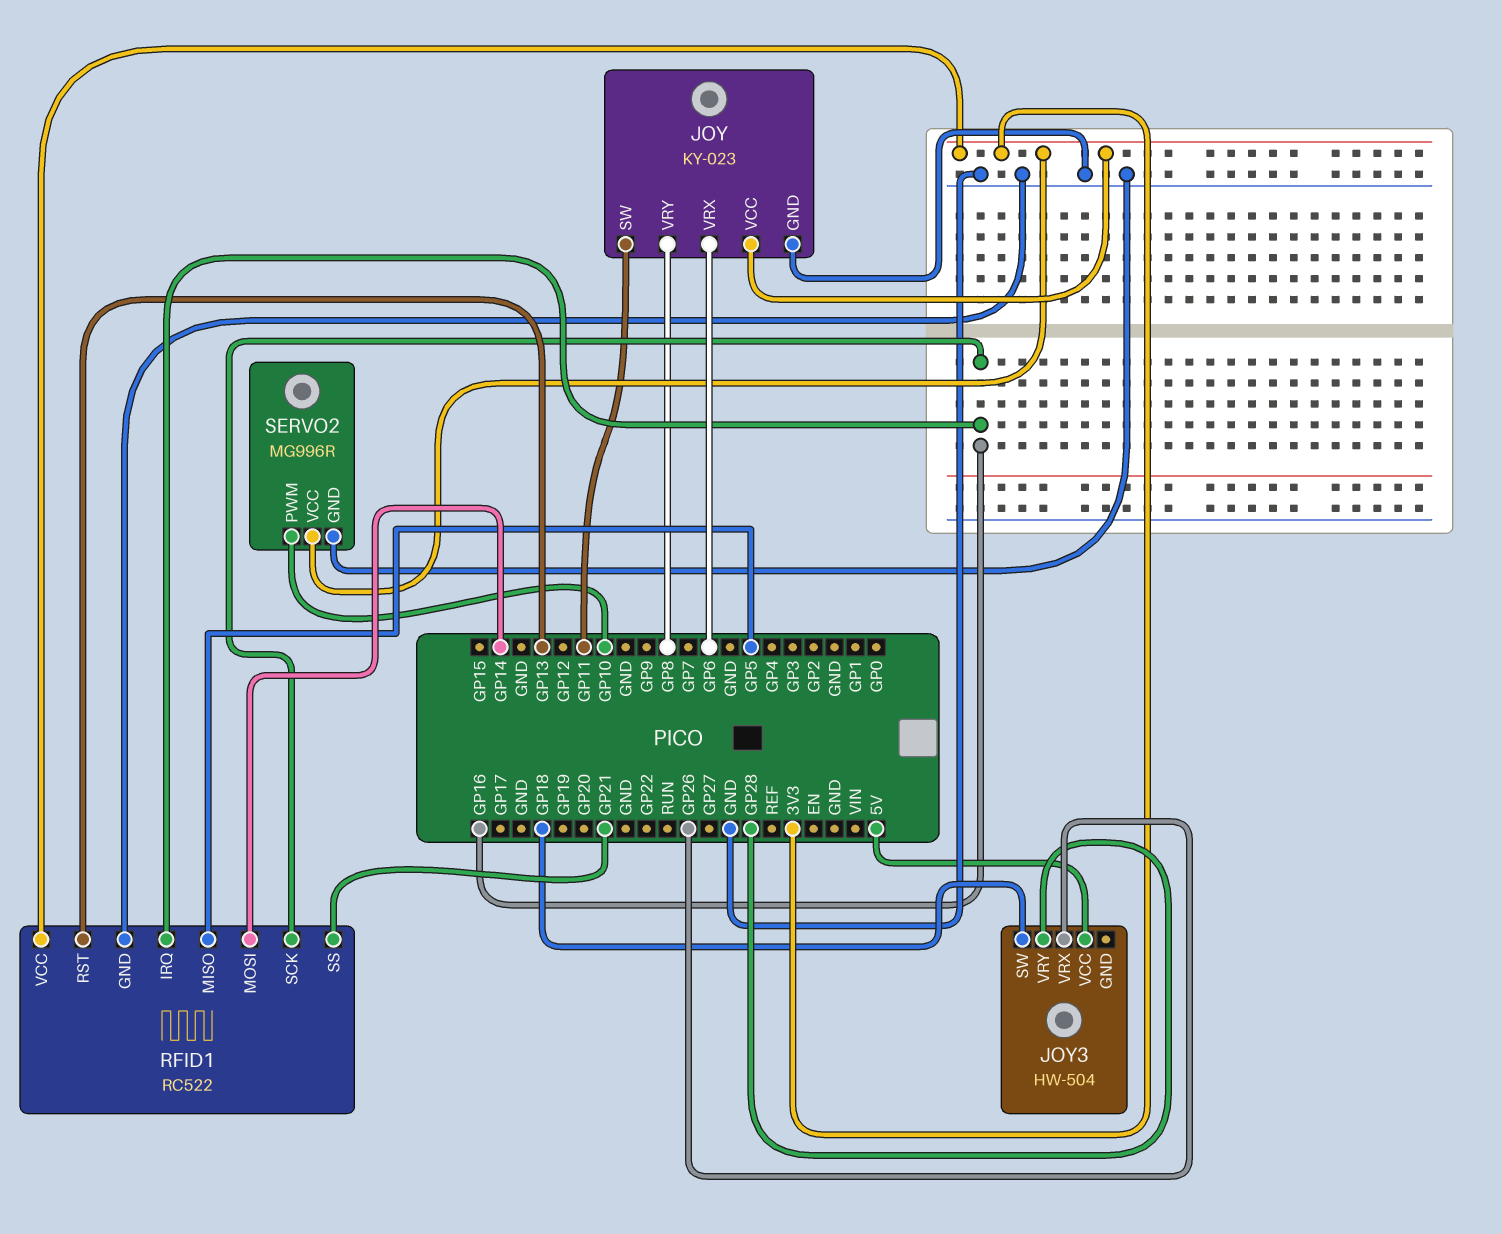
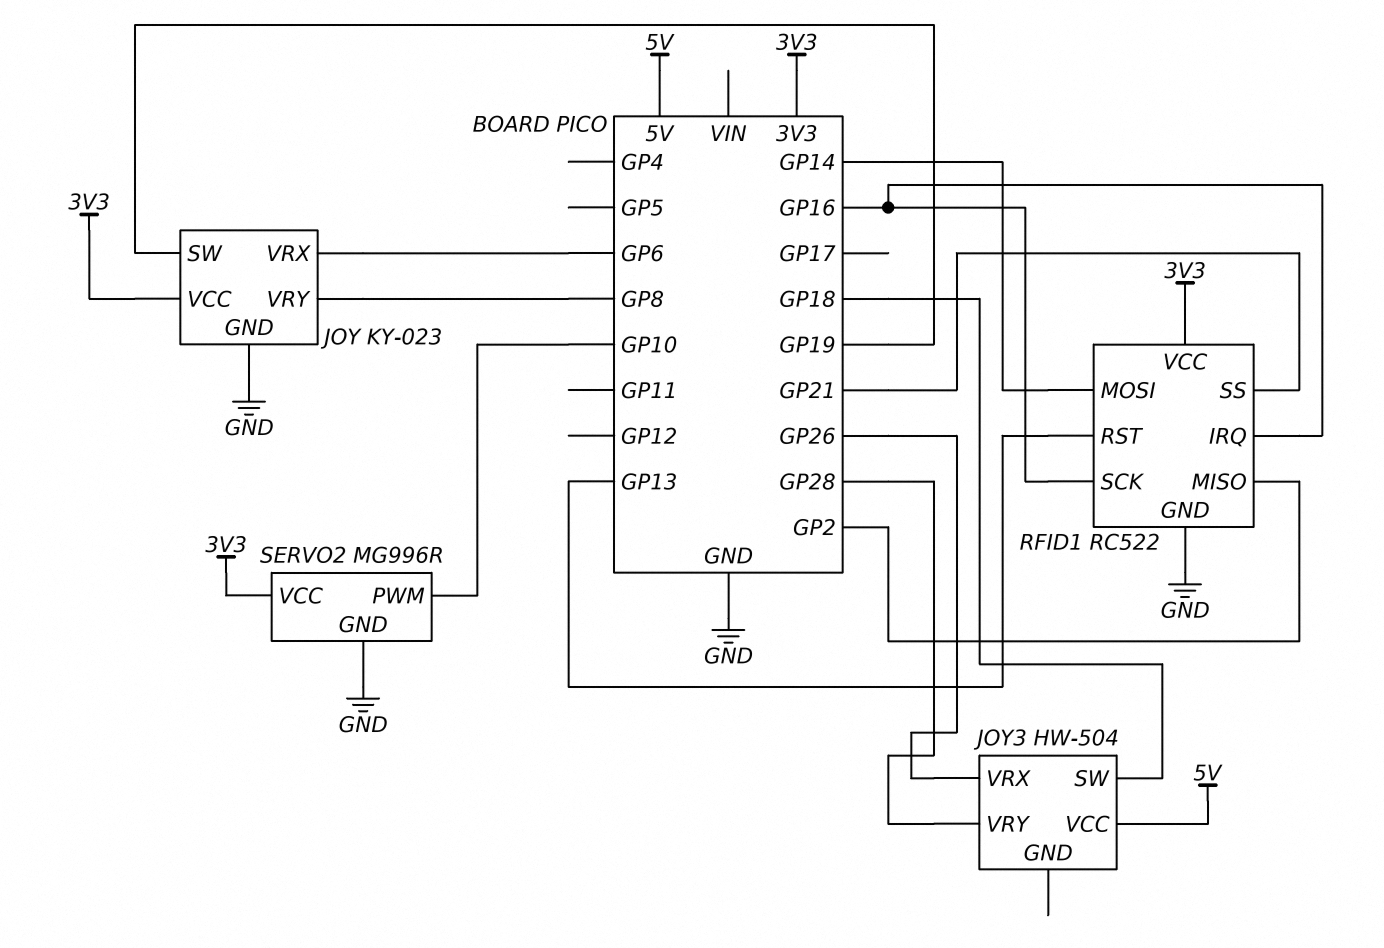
JOY pin SW: GP11 -> GP19
RFID1 pin MISO: GP5 -> GP2

